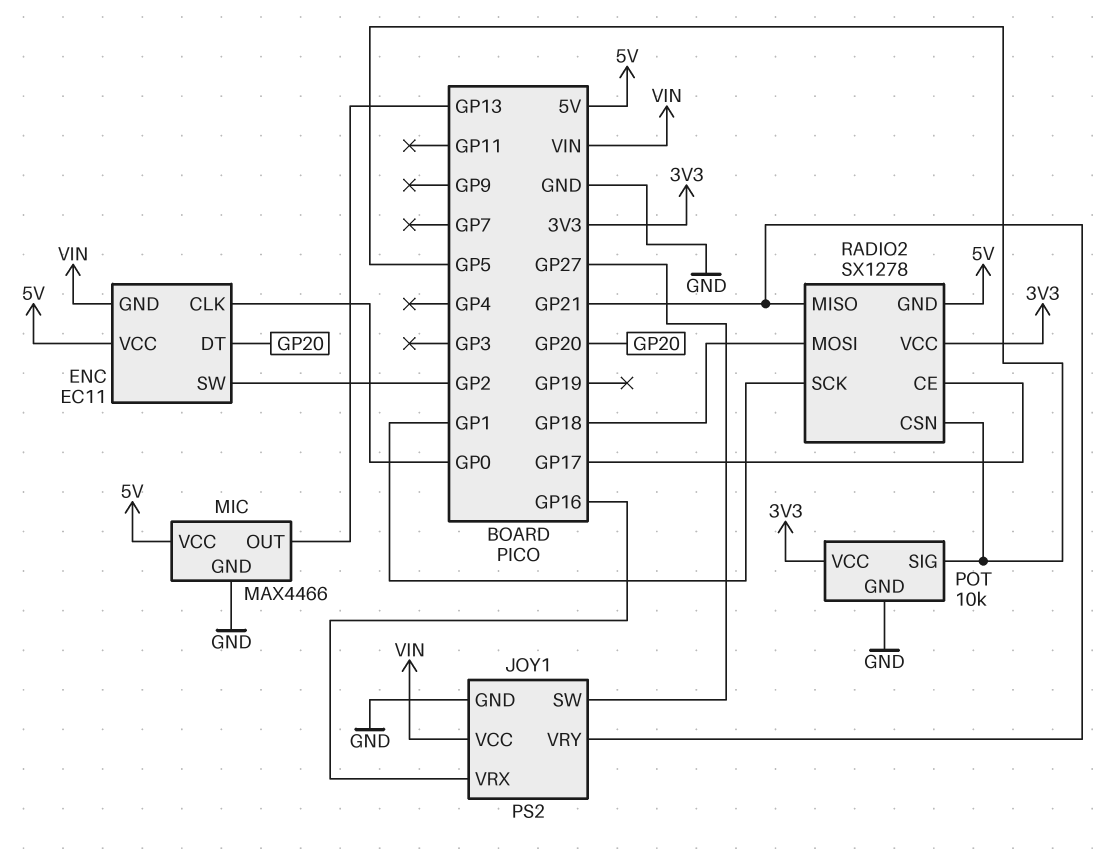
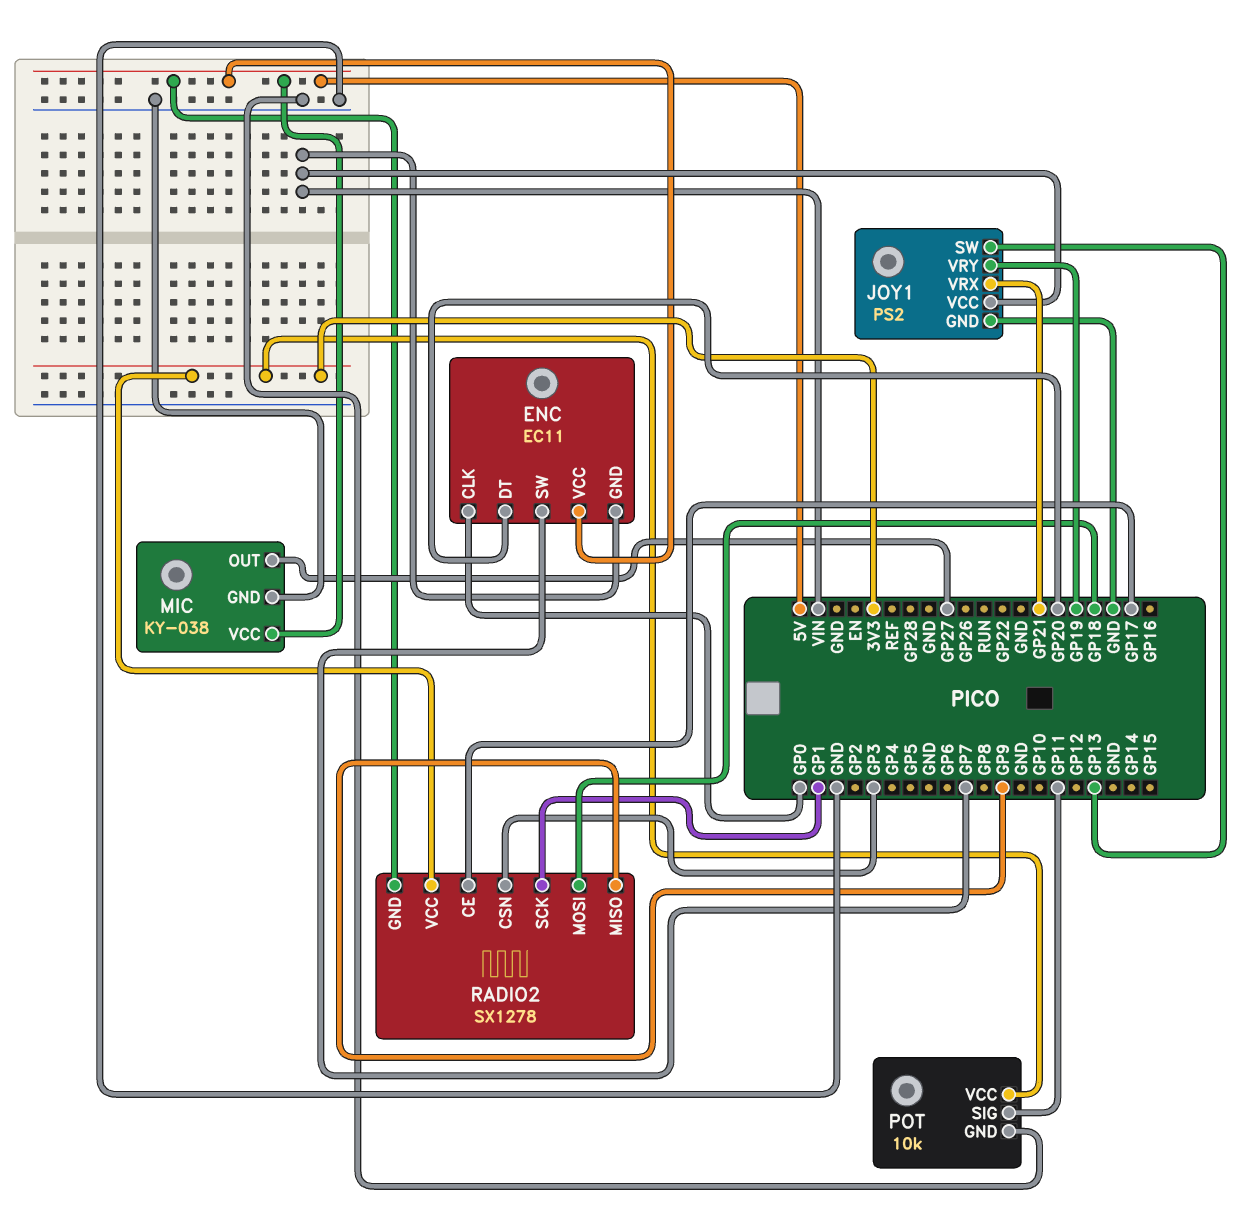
ENC pin SW: GP2 -> GP7
JOY1 pin SW: GP27 -> GP13
JOY1 pin VRX: GP16 -> GP21
JOY1 pin VRY: GP21 -> GP19
MIC: MAX4466 -> KY-038
MIC pin OUT: GP13 -> GP27
POT pin SIG: GP5 -> GP11
RADIO2 pin CSN: GP5 -> GP3
RADIO2 pin MISO: GP21 -> GP9

